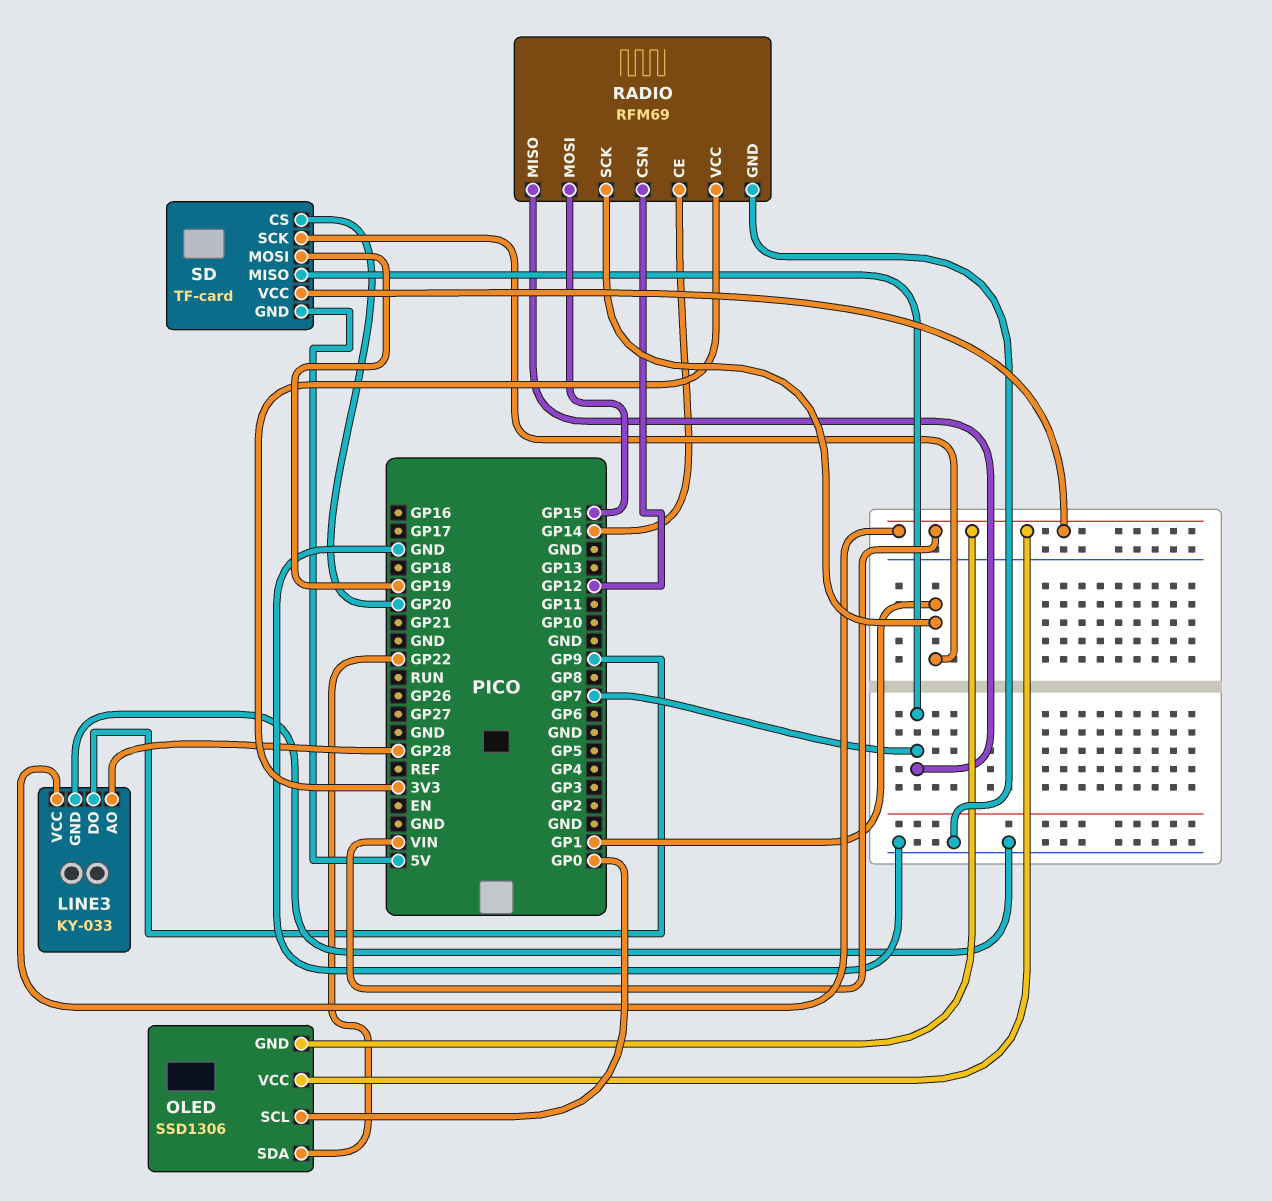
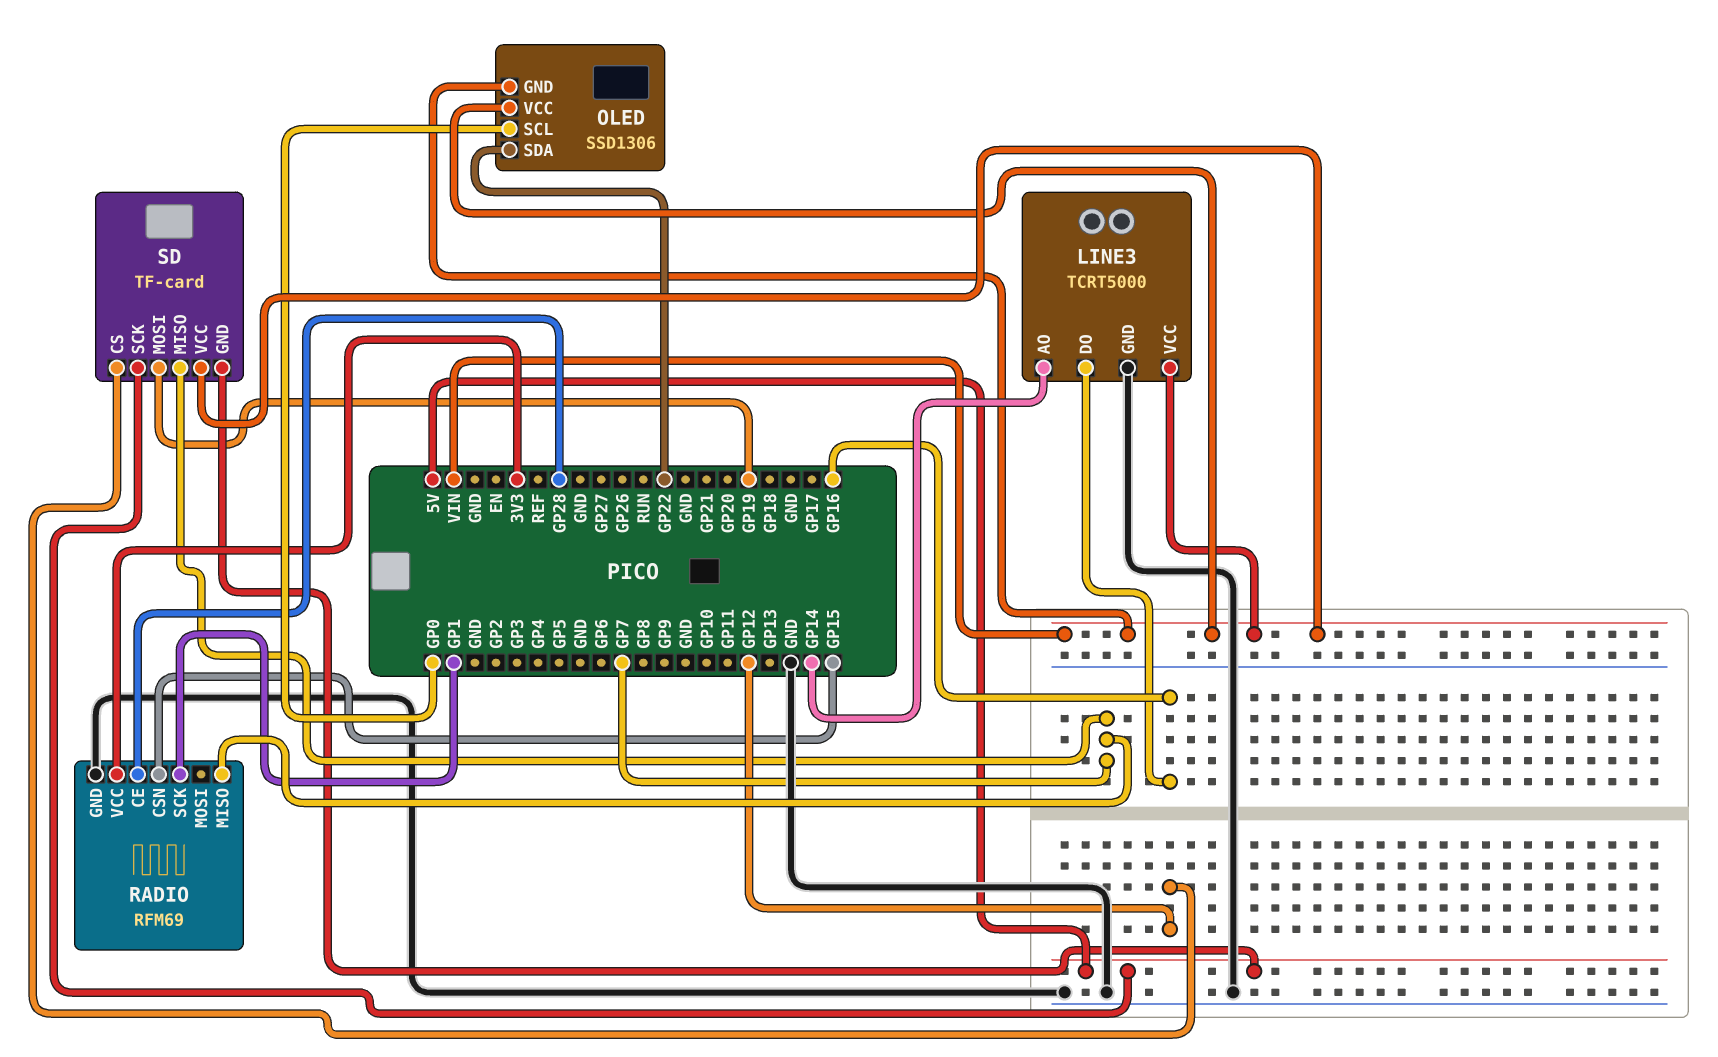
LINE3: KY-033 -> TCRT5000
LINE3 pin AO: GP28 -> GP14
LINE3 pin DO: GP9 -> GP16
RADIO pin CE: GP14 -> GP28
RADIO pin CSN: GP12 -> GP15
RADIO pin MOSI: GP15 -> none
SD pin CS: GP20 -> GP12
SD pin SCK: GP1 -> 5V

